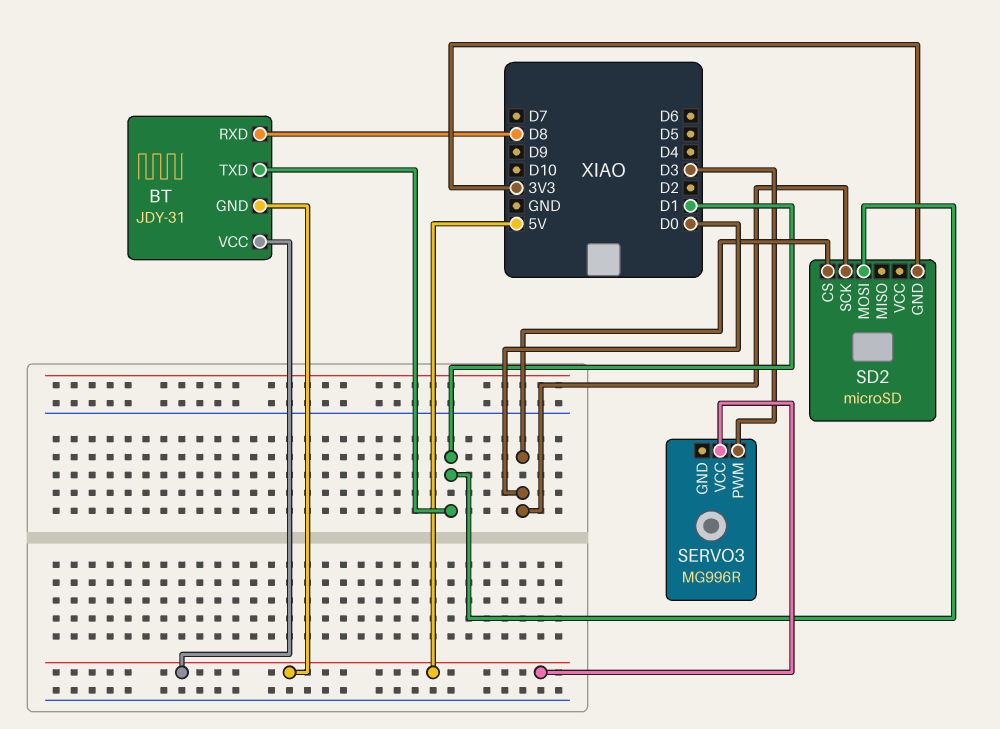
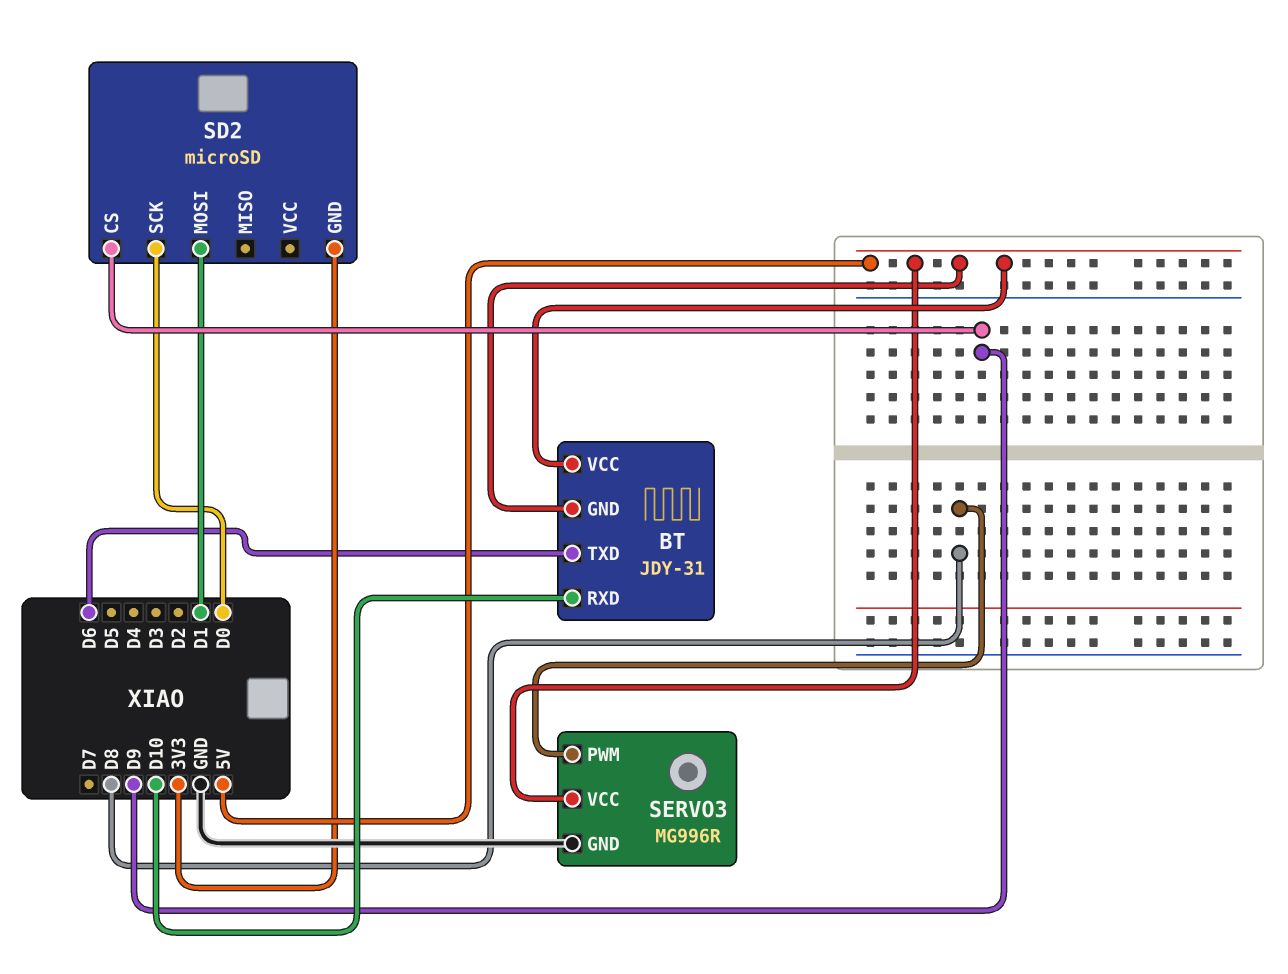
BT pin RXD: D8 -> D10
BT pin TXD: D1 -> D6
SD2 pin CS: D0 -> D9
SERVO3 pin GND: none -> GND
SERVO3 pin PWM: D3 -> D8

